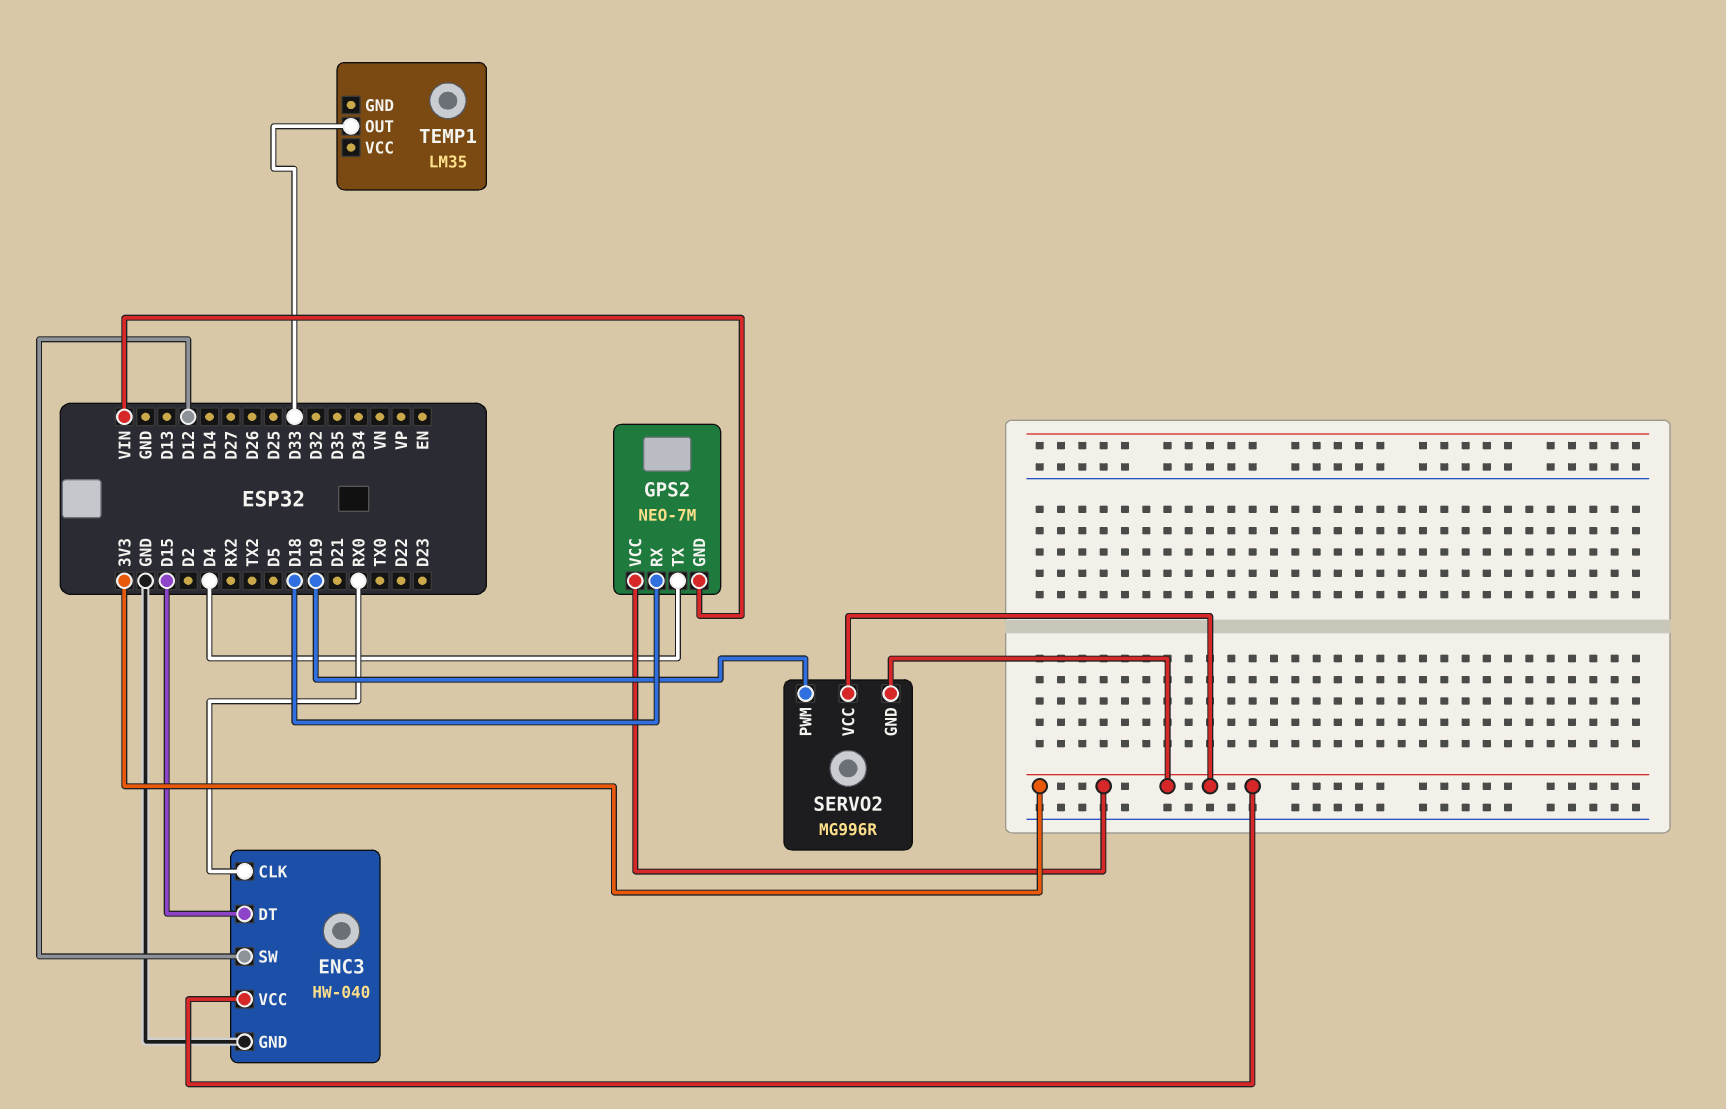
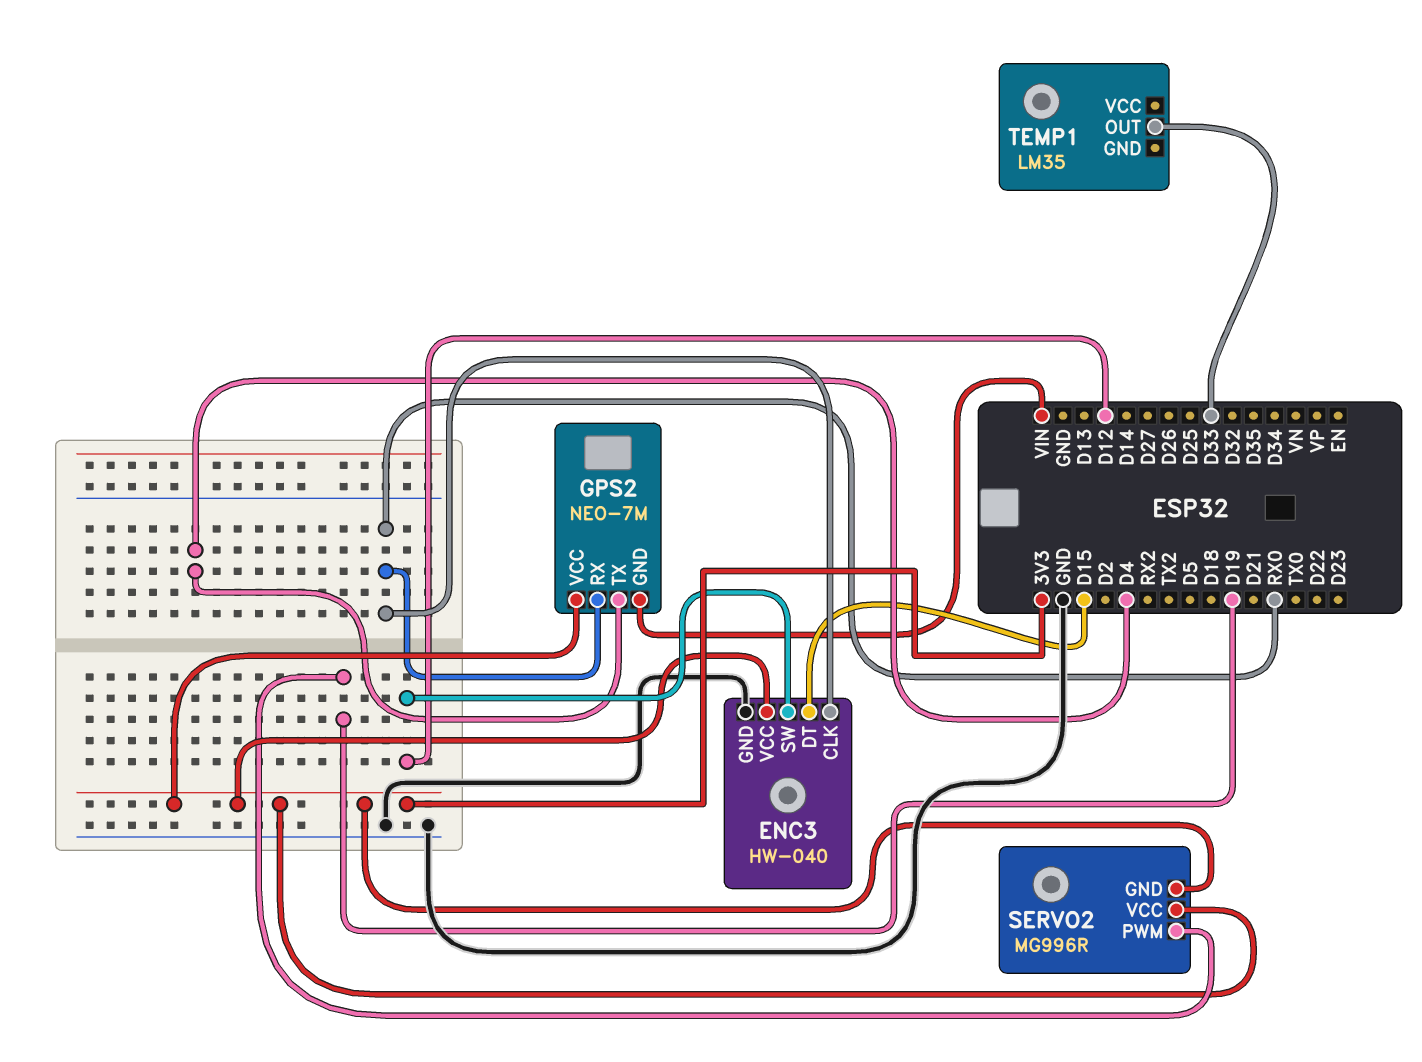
GPS2 pin RX: D18 -> RX0

